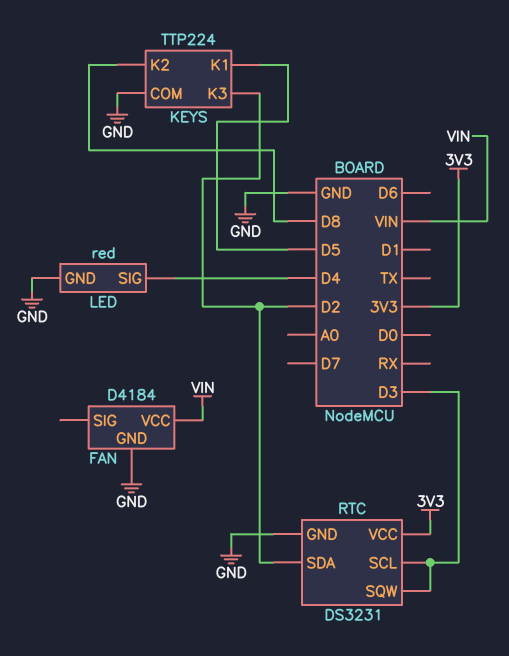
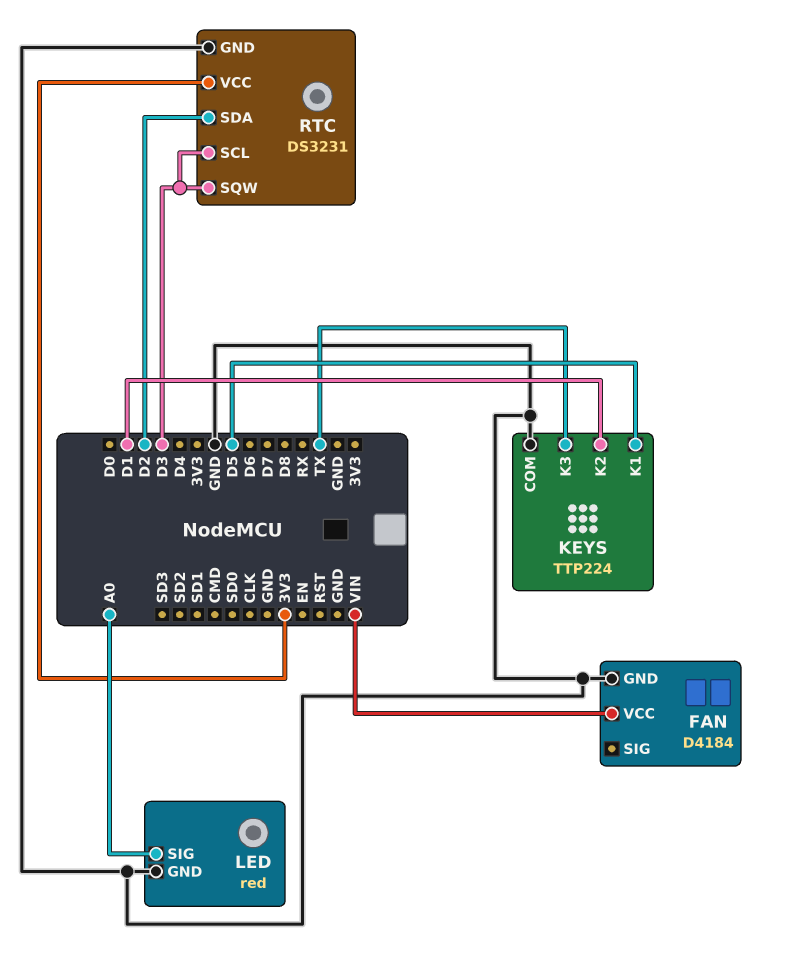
KEYS pin K2: D8 -> D1
KEYS pin K3: D2 -> TX
LED pin SIG: D4 -> A0

